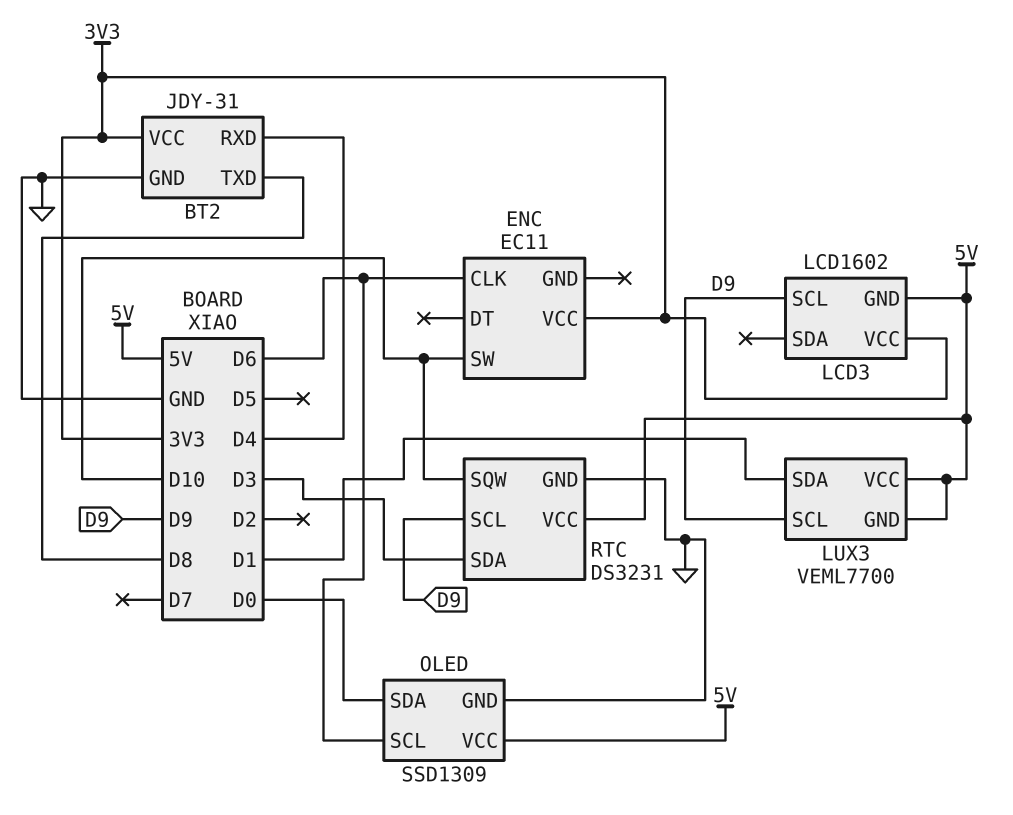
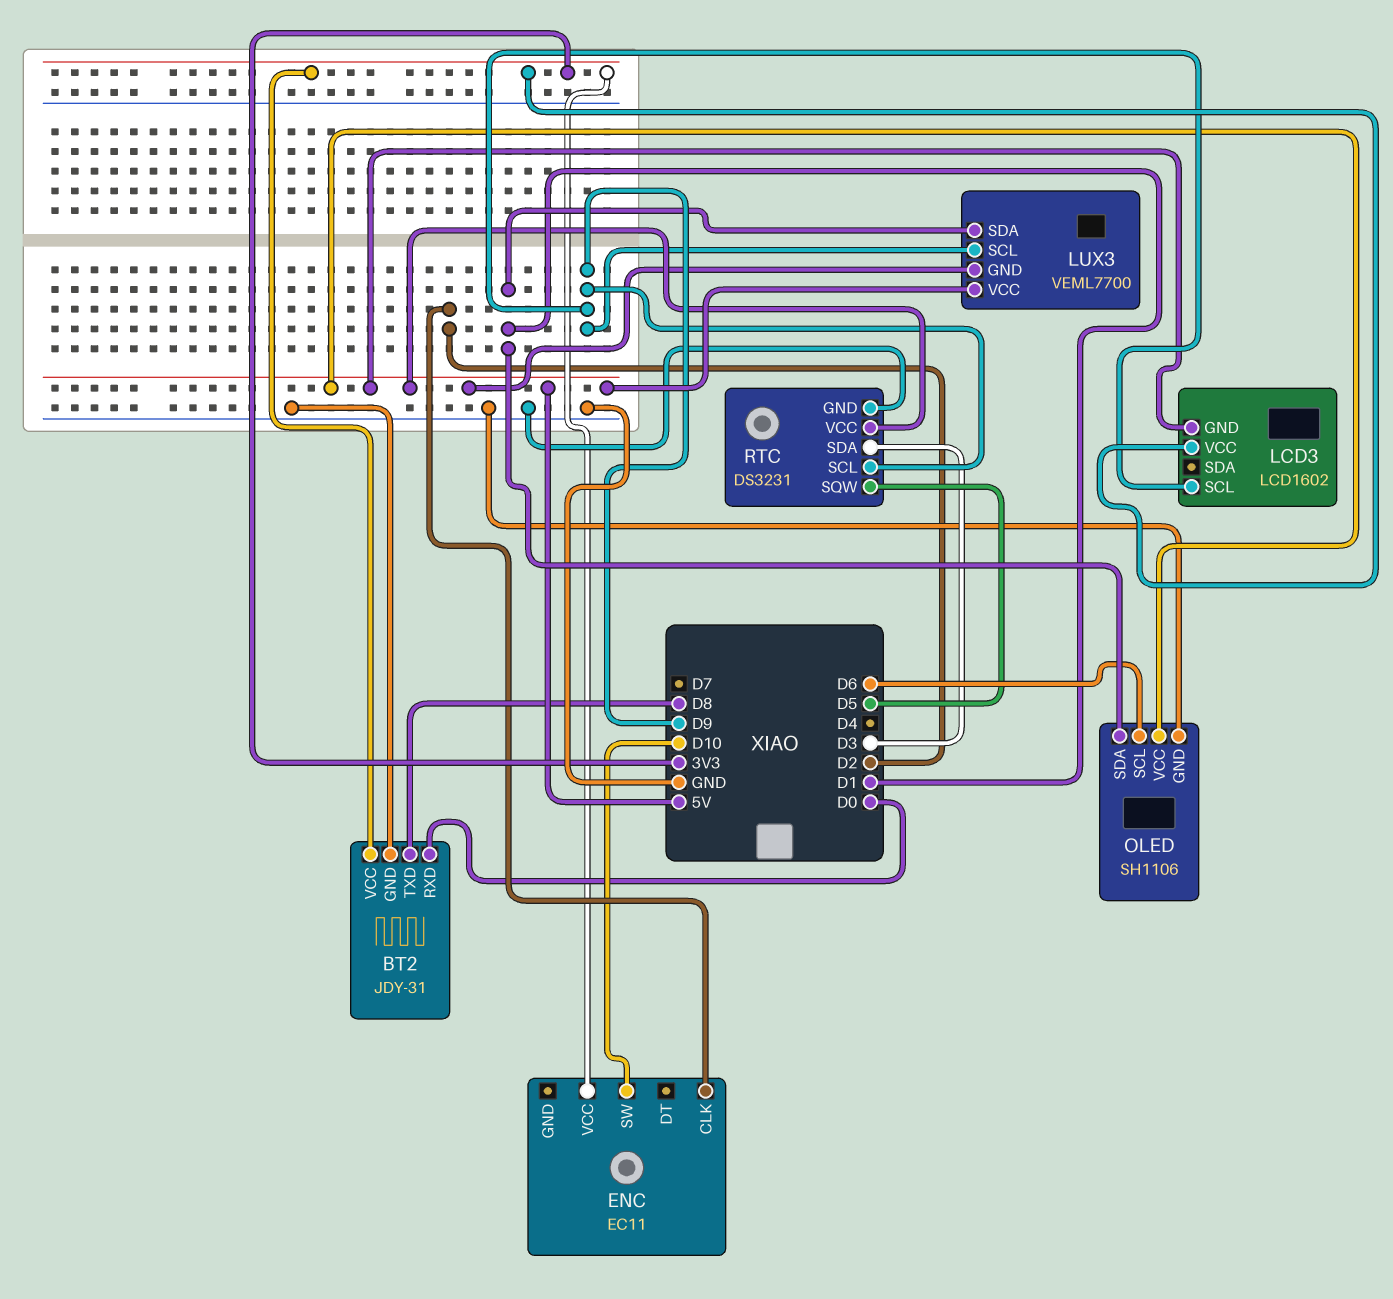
BT2 pin RXD: D4 -> D0
ENC pin CLK: D6 -> D2
OLED: SSD1309 -> SH1106
OLED pin SDA: D0 -> D1
RTC pin SQW: D10 -> D5

